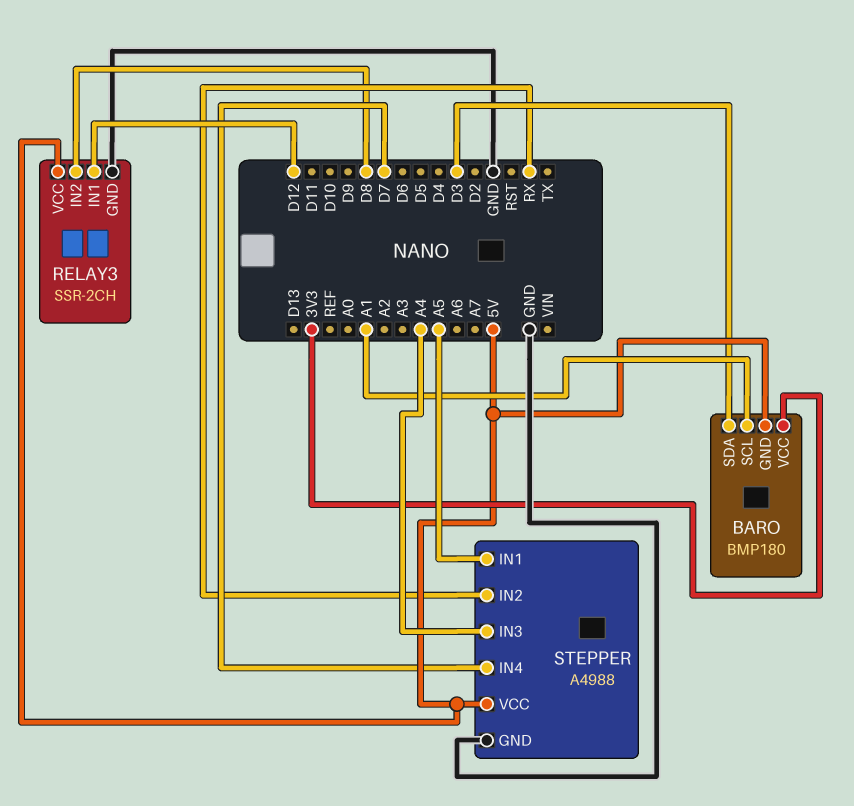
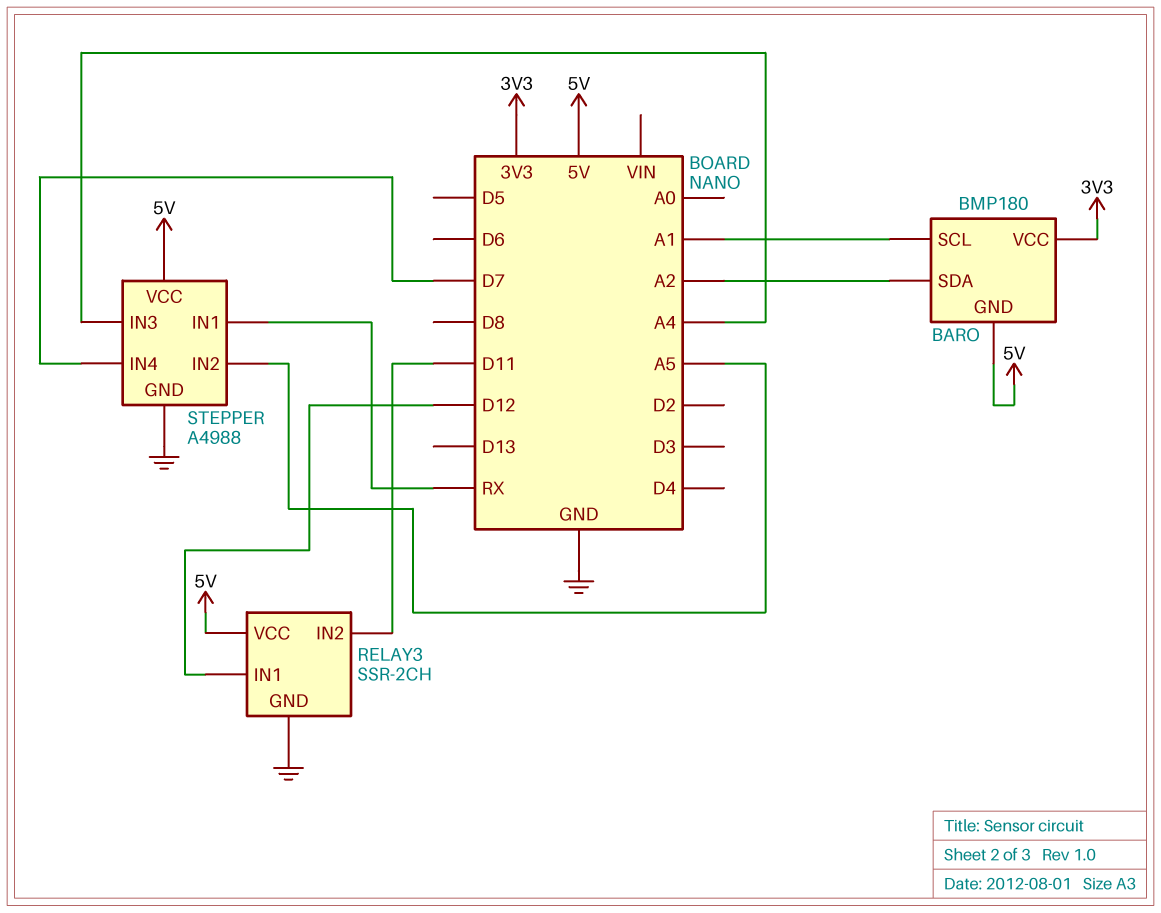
BARO pin SDA: D3 -> A2
RELAY3 pin IN2: D8 -> D11
STEPPER pin IN1: A5 -> RX
STEPPER pin IN2: RX -> A5

